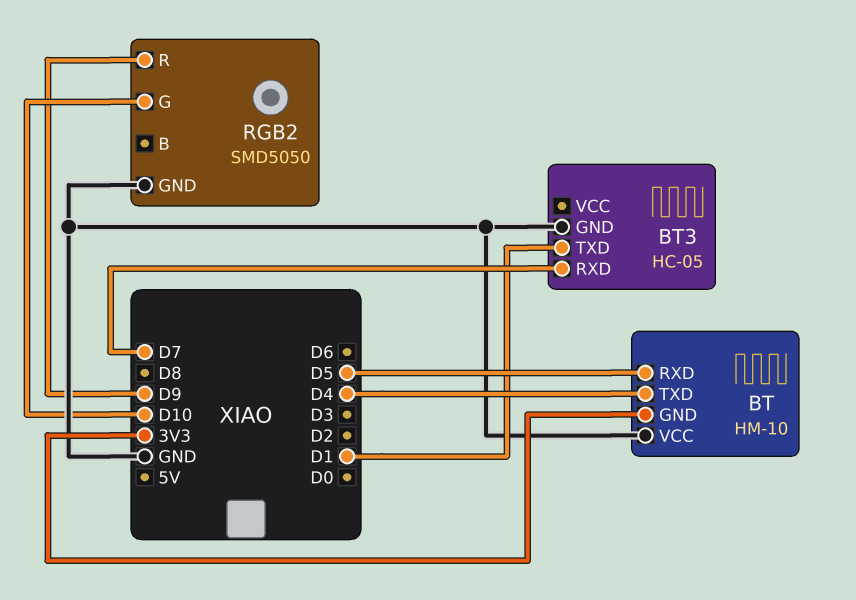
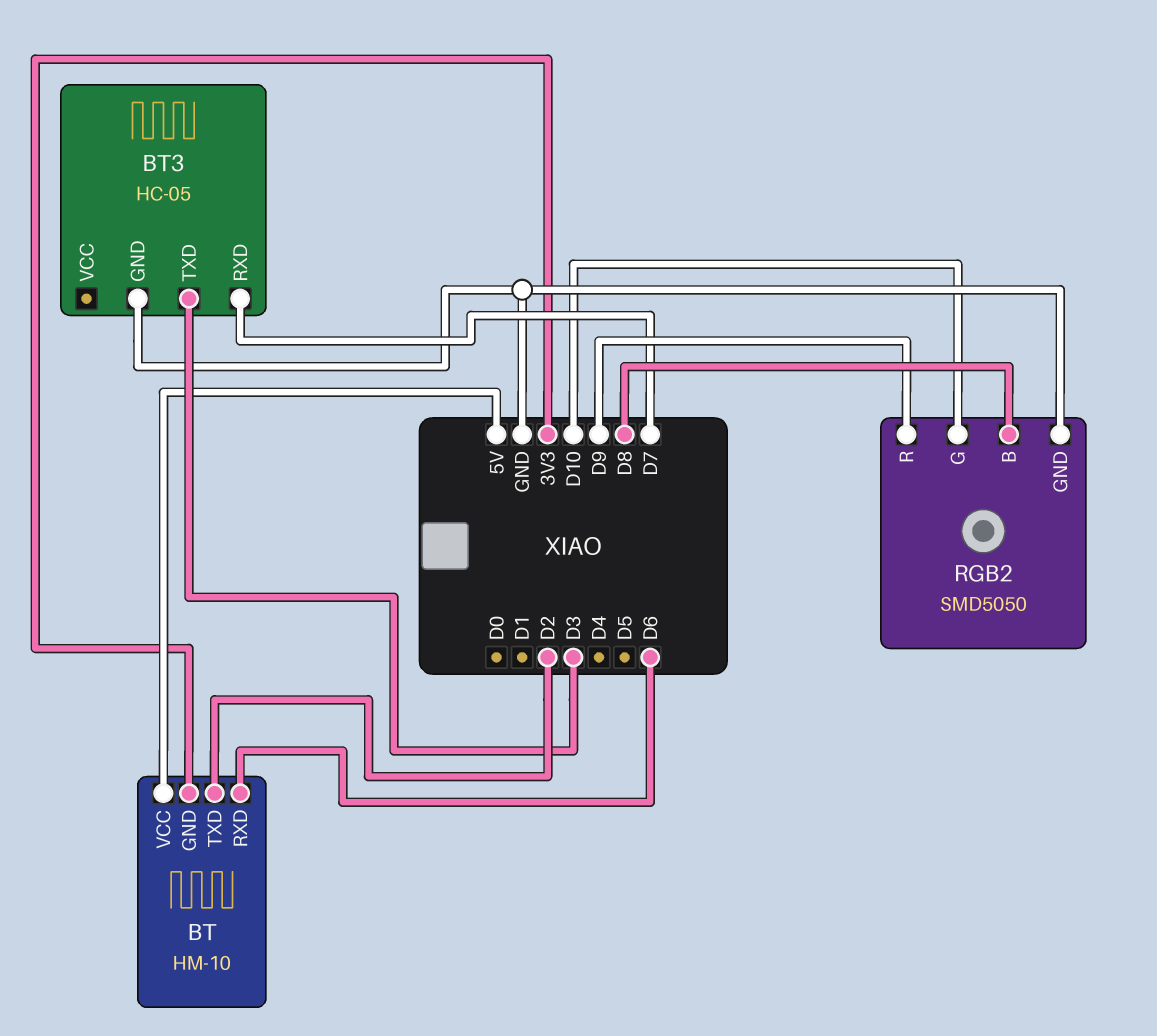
BT pin RXD: D5 -> D6
BT pin TXD: D4 -> D2
BT pin VCC: GND -> 5V
BT3 pin TXD: D1 -> D3
RGB2 pin B: none -> D8

